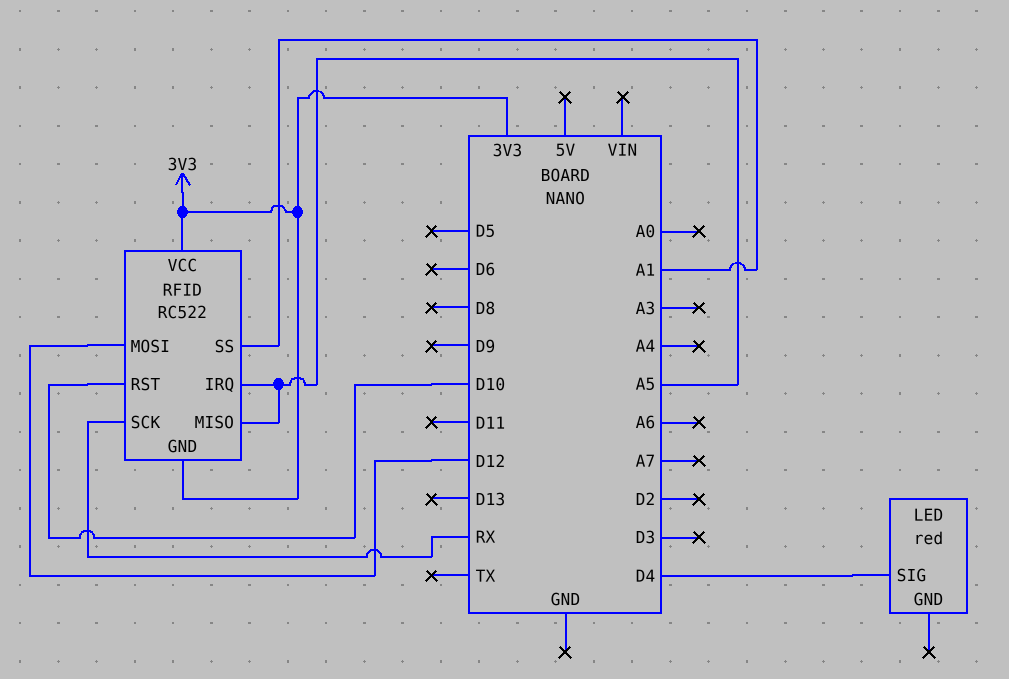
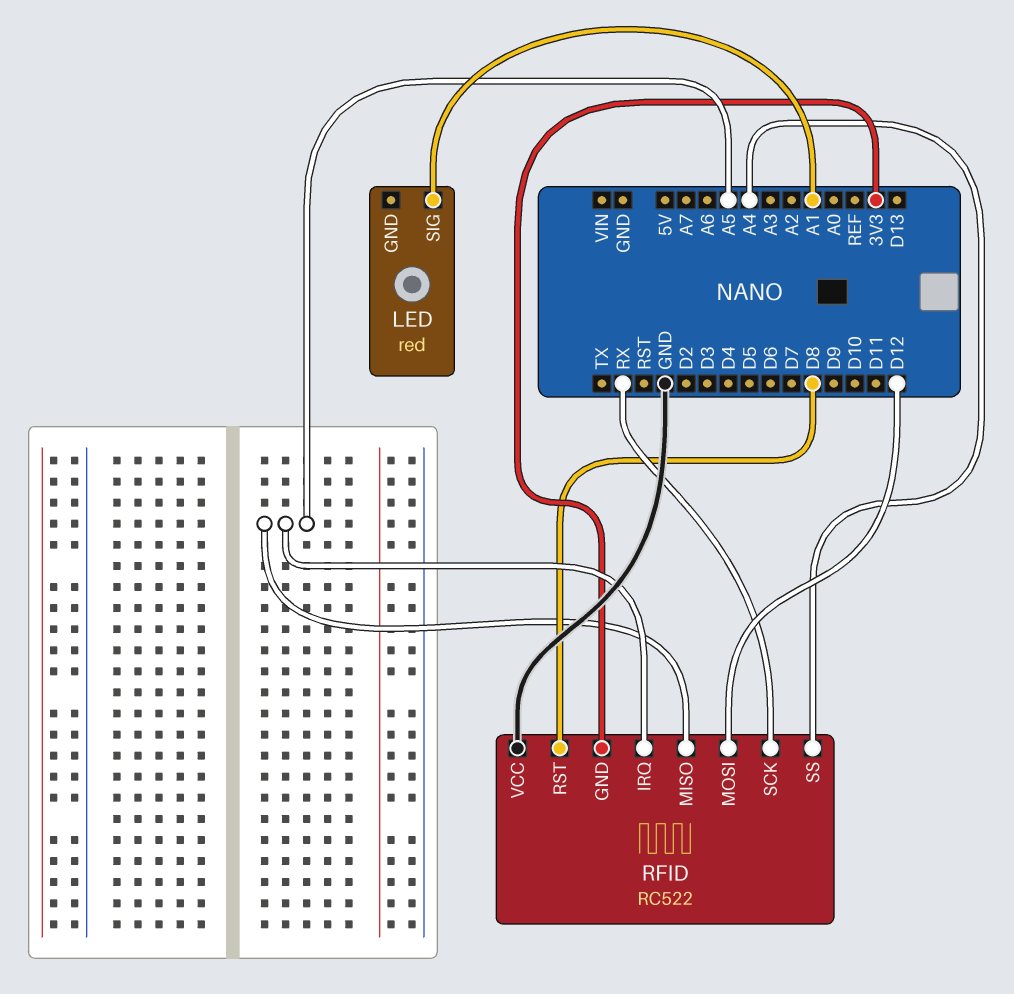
LED pin SIG: D4 -> A1
RFID pin RST: D10 -> D8
RFID pin SS: A1 -> A4
RFID pin VCC: 3V3 -> GND

